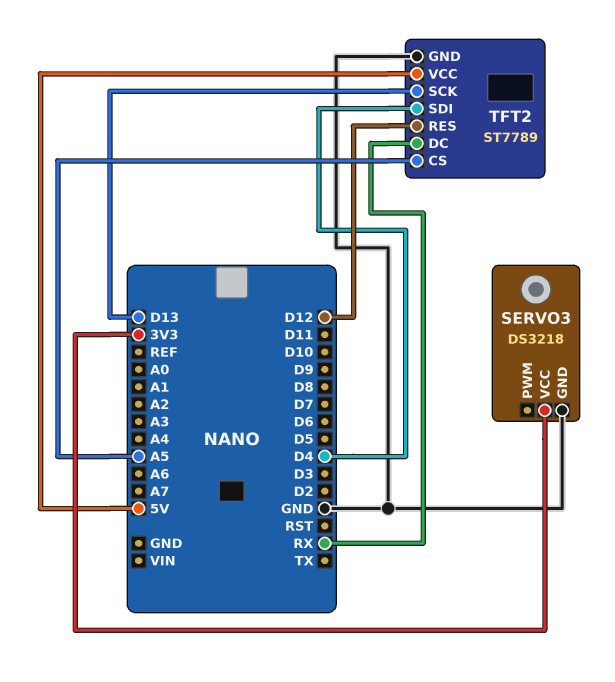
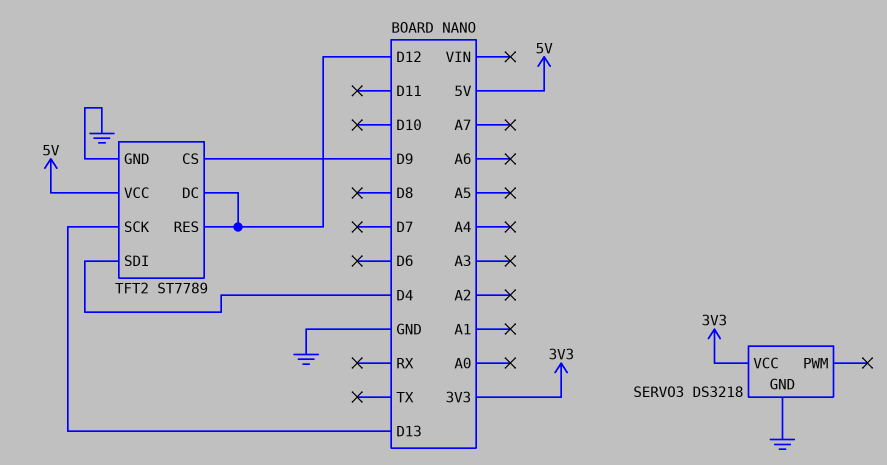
TFT2 pin CS: A5 -> D9
TFT2 pin DC: RX -> D12

